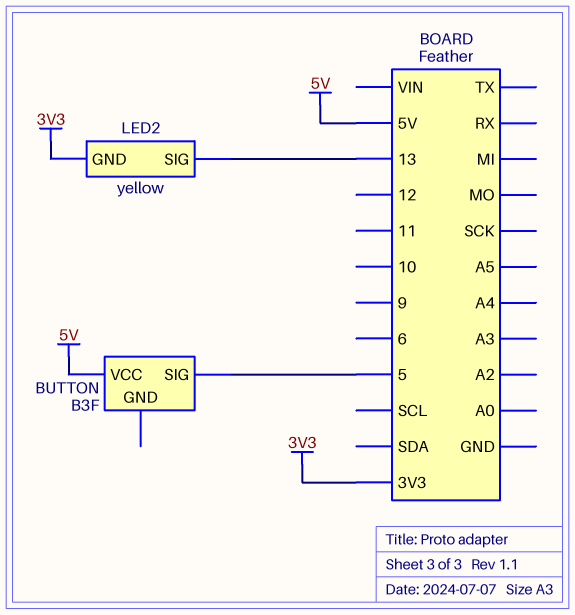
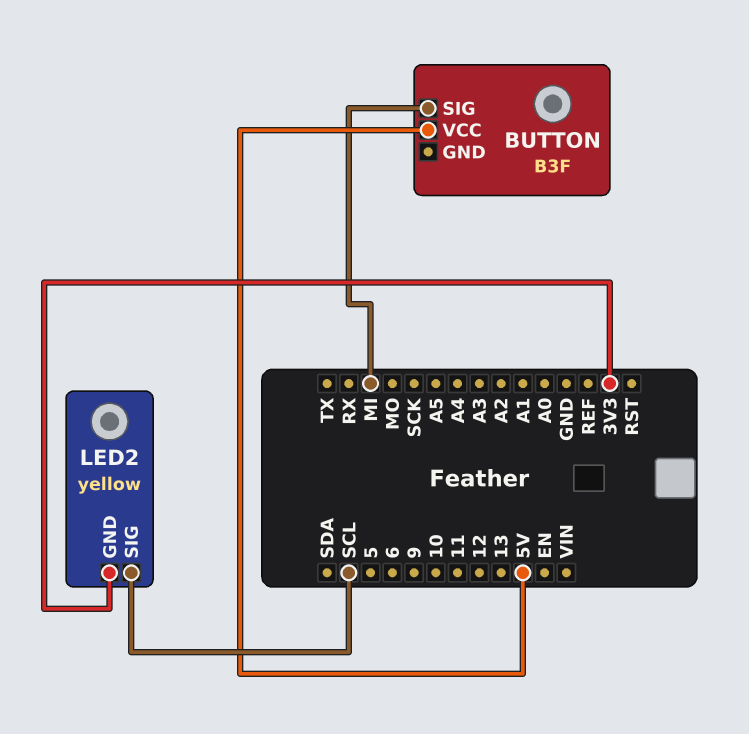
BUTTON pin SIG: 5 -> MI
LED2 pin SIG: 13 -> SCL

